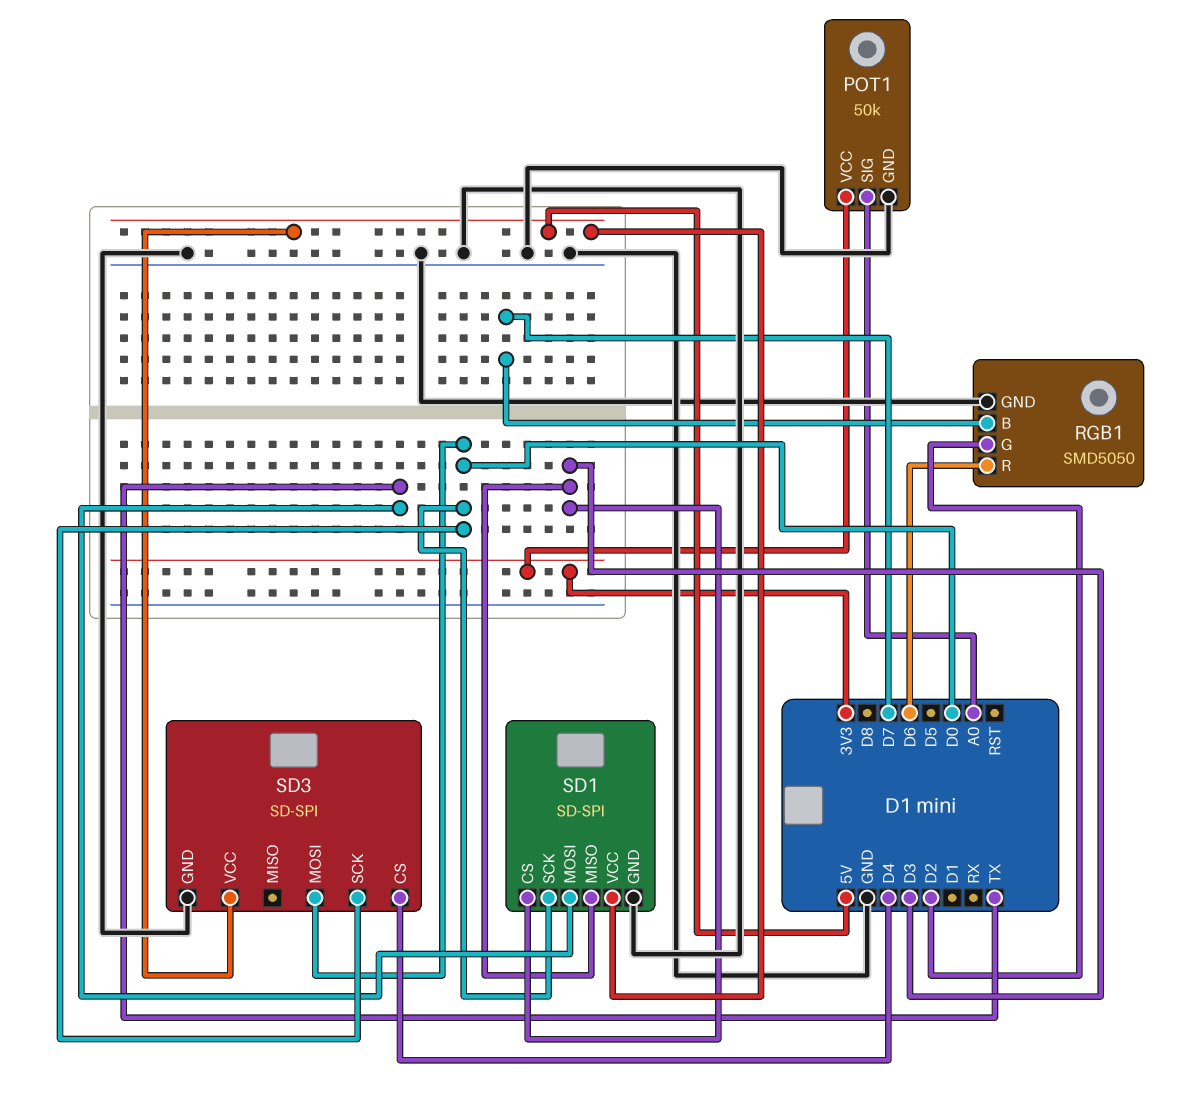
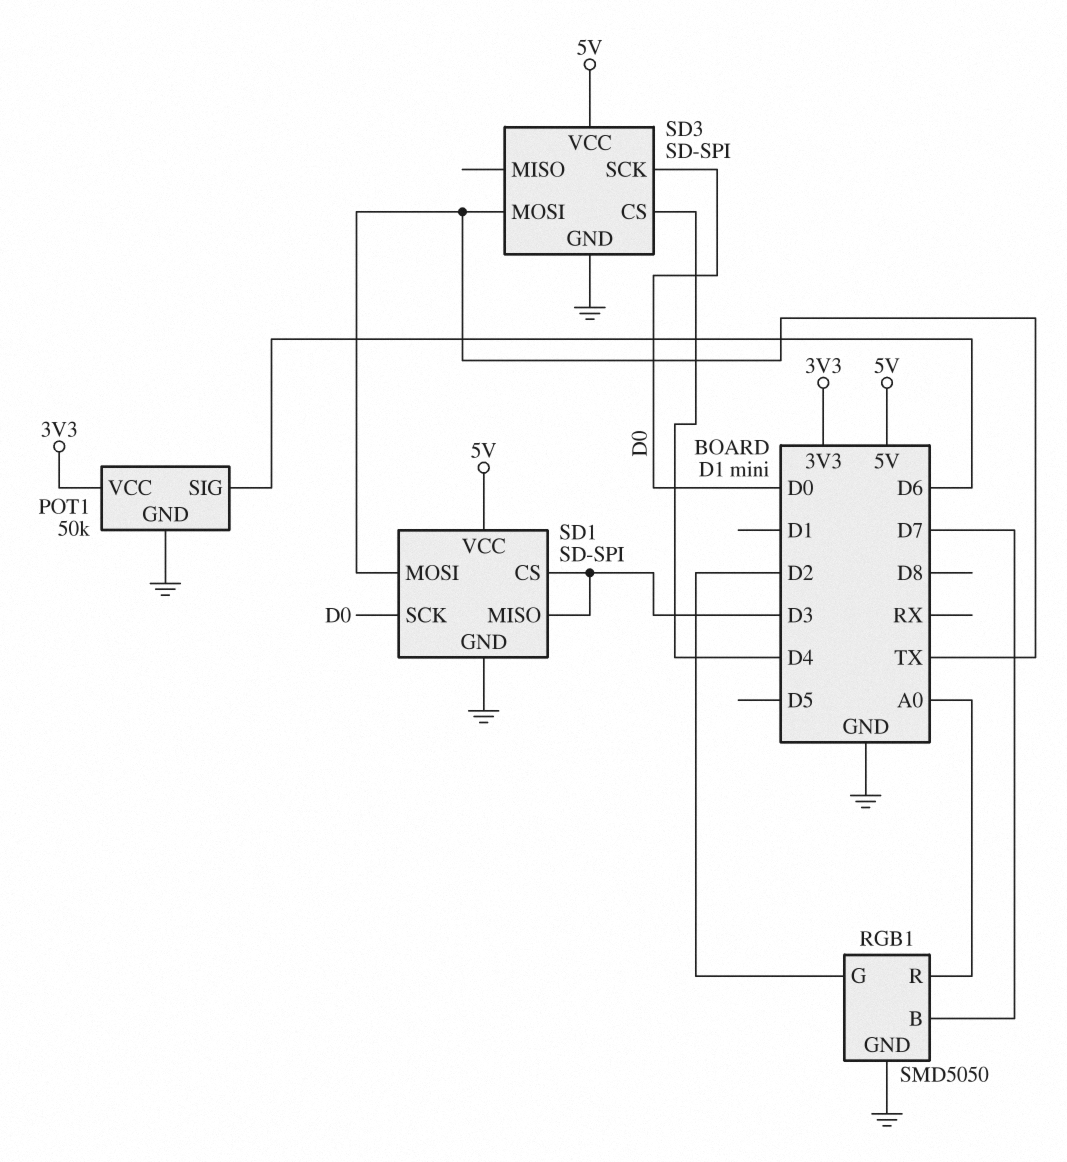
POT1 pin SIG: A0 -> D6
RGB1 pin R: D6 -> A0
SD3 pin MOSI: D0 -> TX

